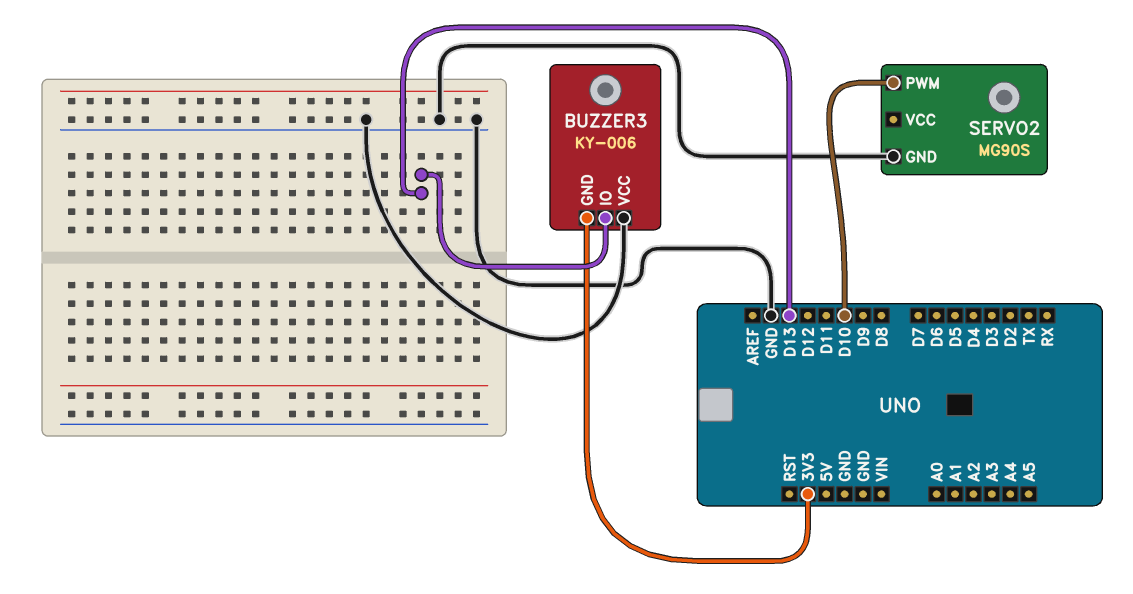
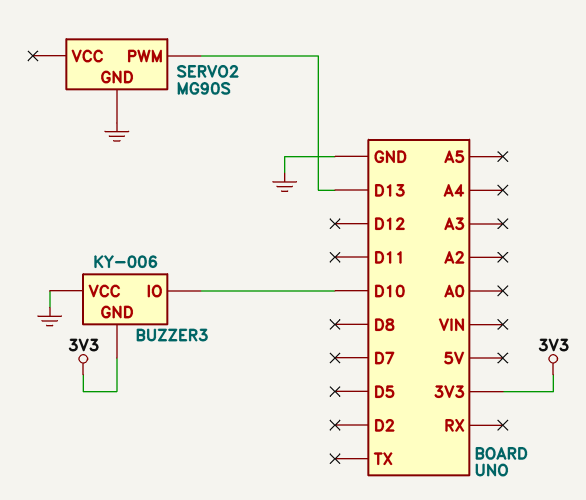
BUZZER3 pin IO: D13 -> D10
SERVO2 pin PWM: D10 -> D13

